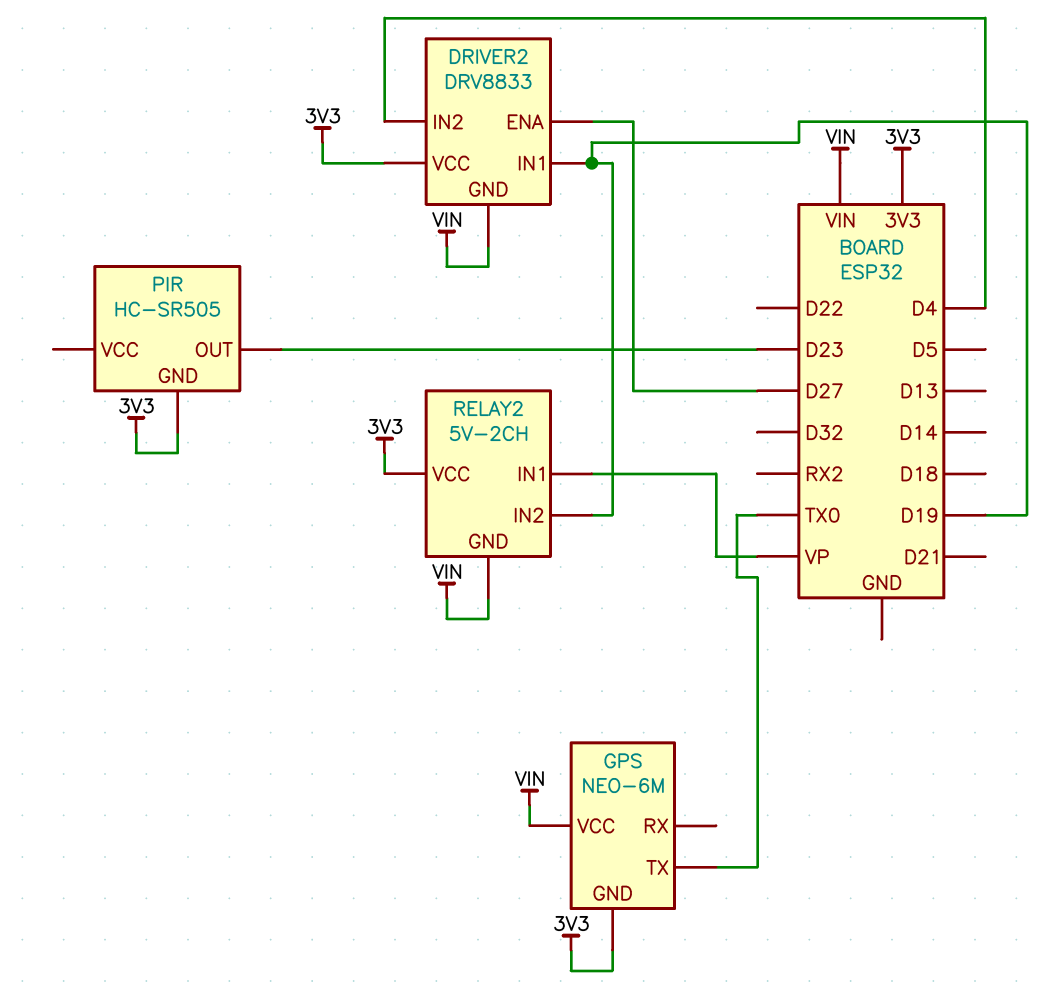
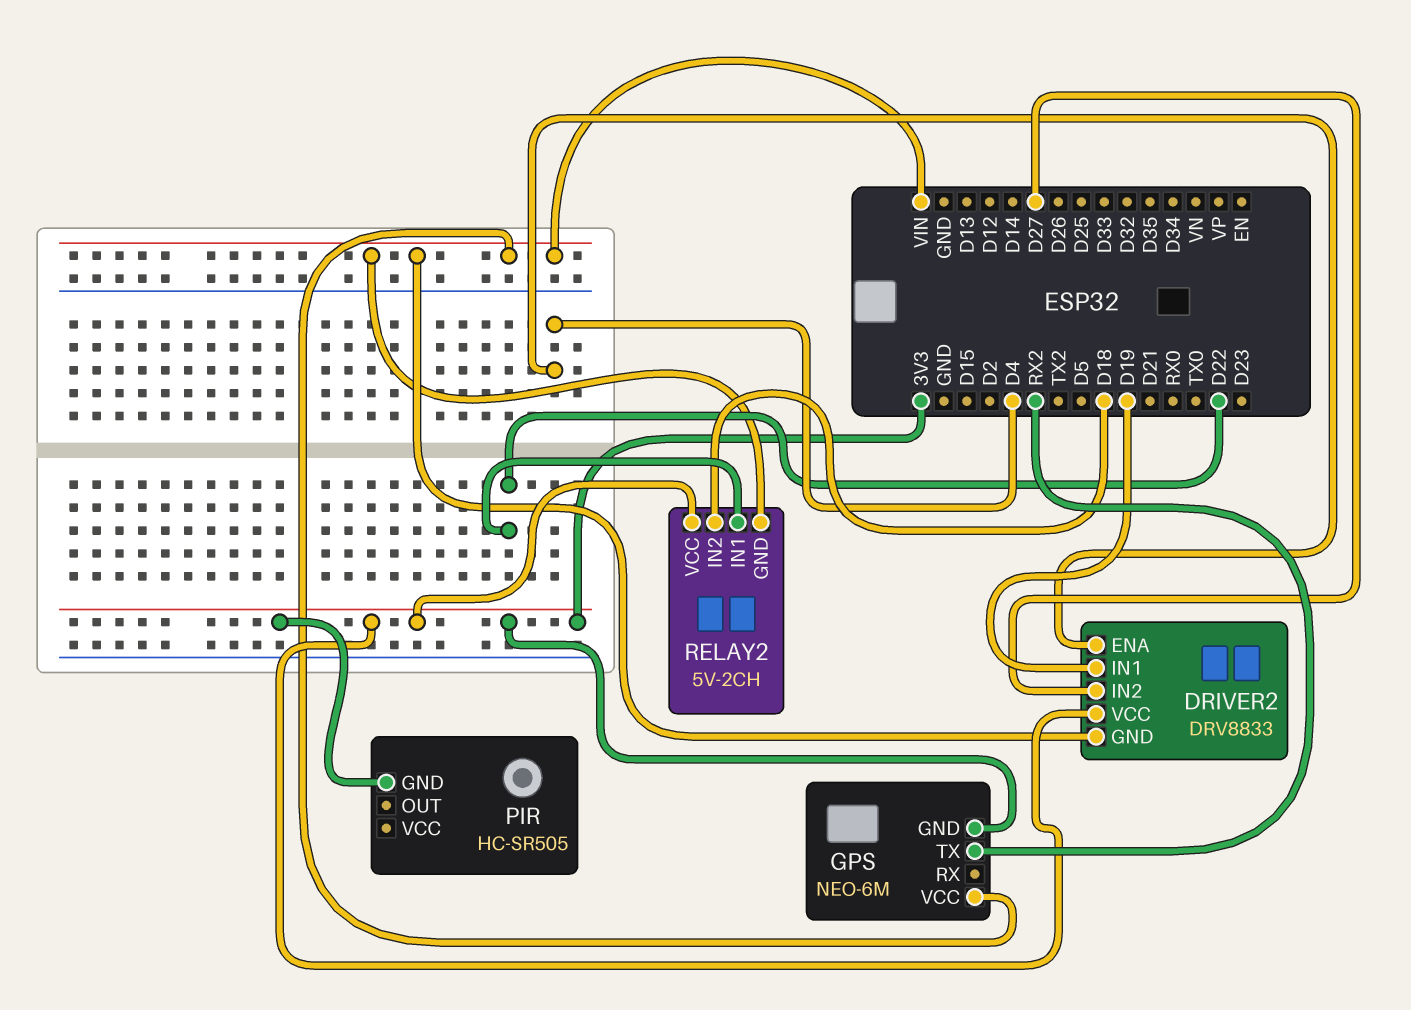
DRIVER2 pin ENA: D27 -> D4
DRIVER2 pin IN2: D4 -> D27
GPS pin TX: TX0 -> RX2
PIR pin OUT: D23 -> none
RELAY2 pin IN1: VP -> D22
RELAY2 pin IN2: D19 -> D18

